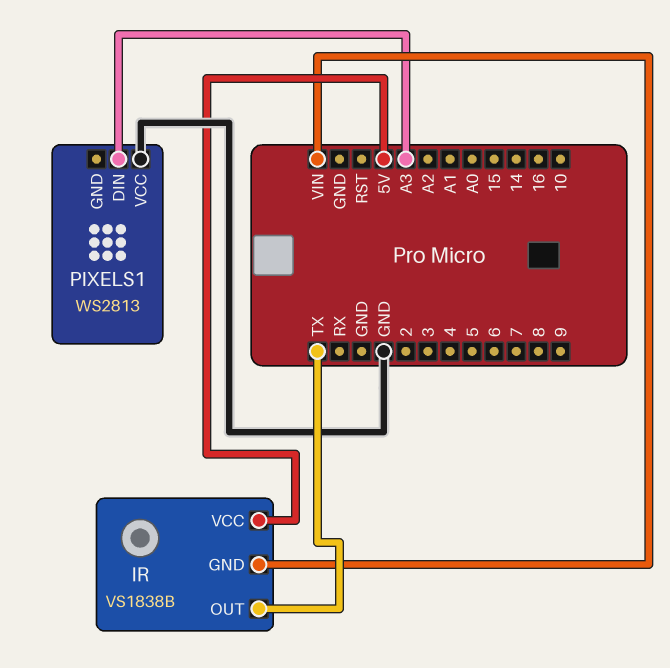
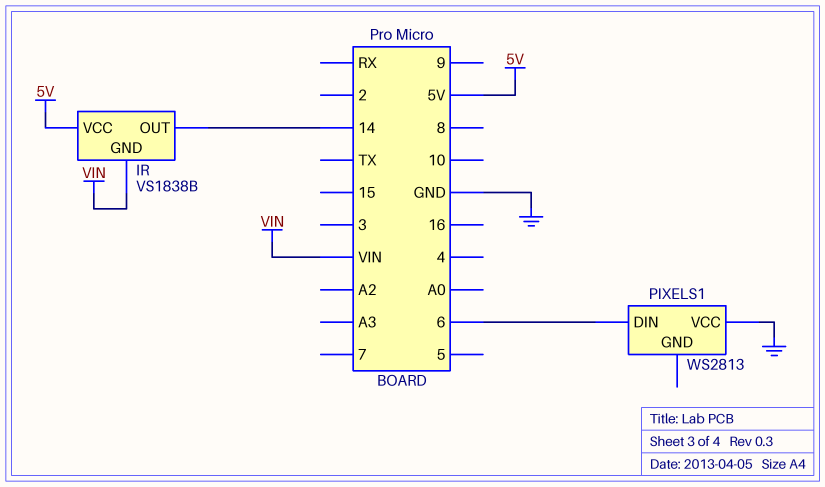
IR pin OUT: TX -> 14
PIXELS1 pin DIN: A3 -> 6

